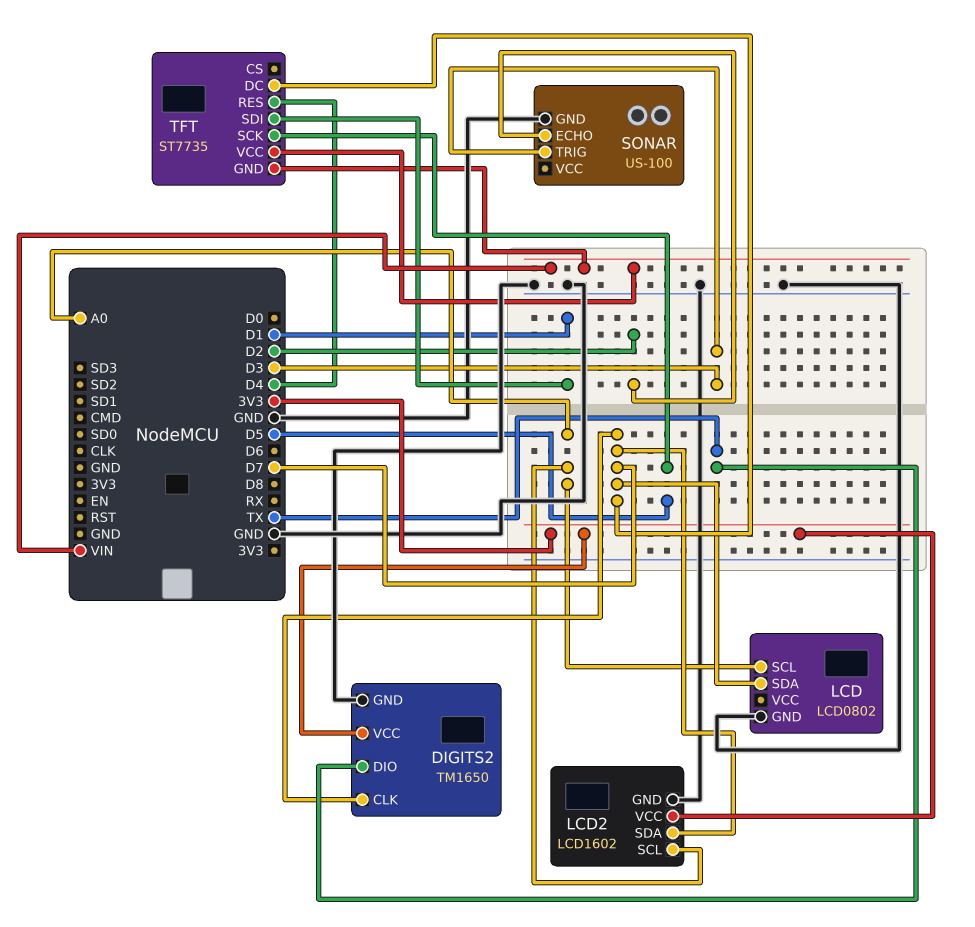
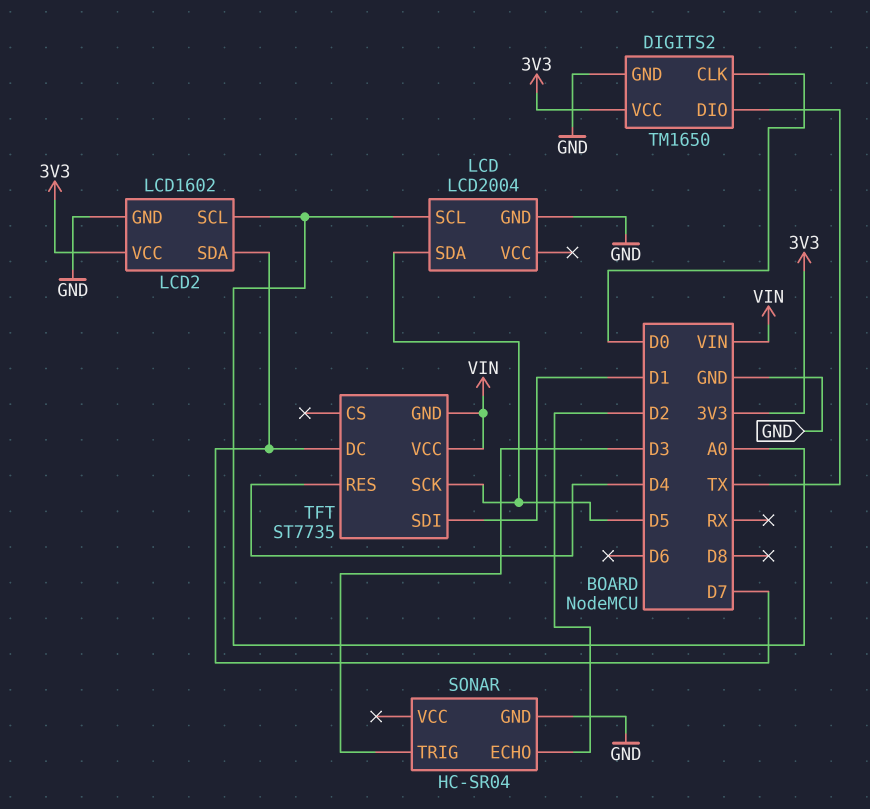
DIGITS2 pin CLK: D7 -> D0
LCD: LCD0802 -> LCD2004
LCD pin SDA: D7 -> D5
SONAR: US-100 -> HC-SR04

